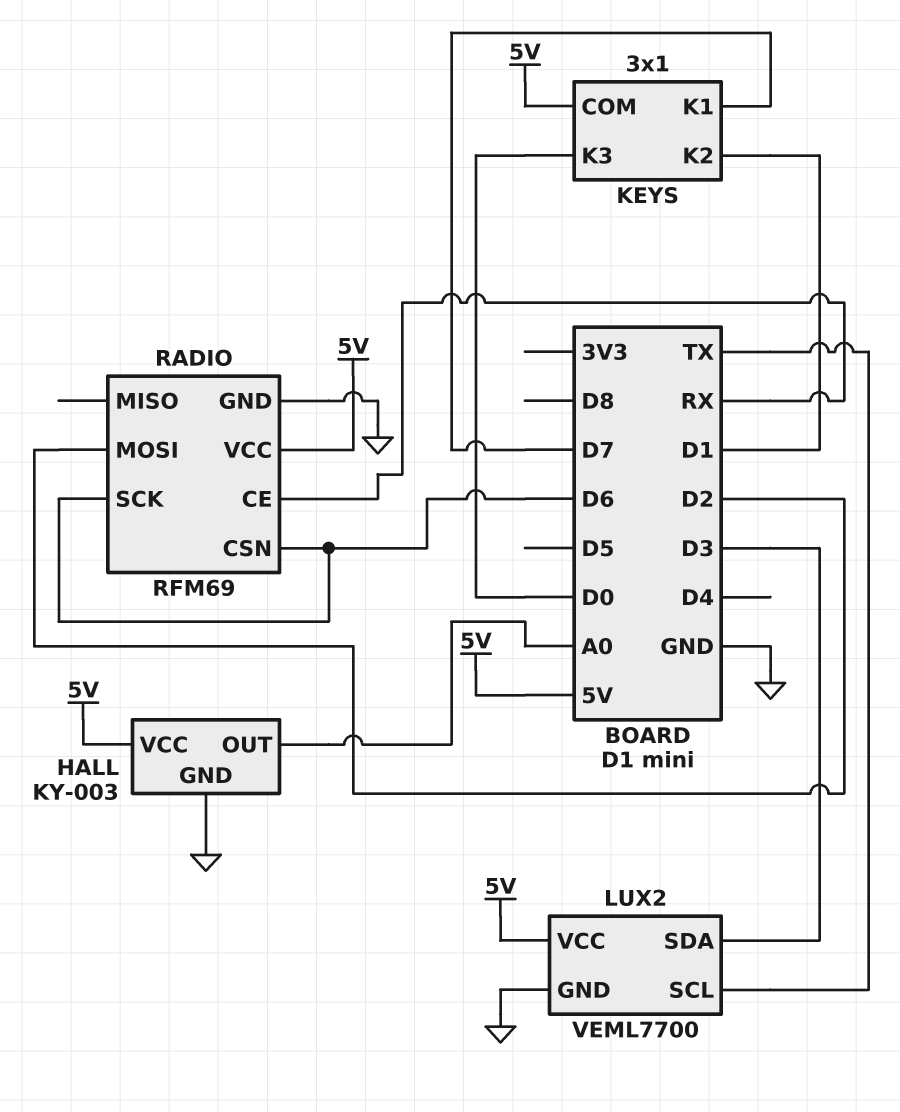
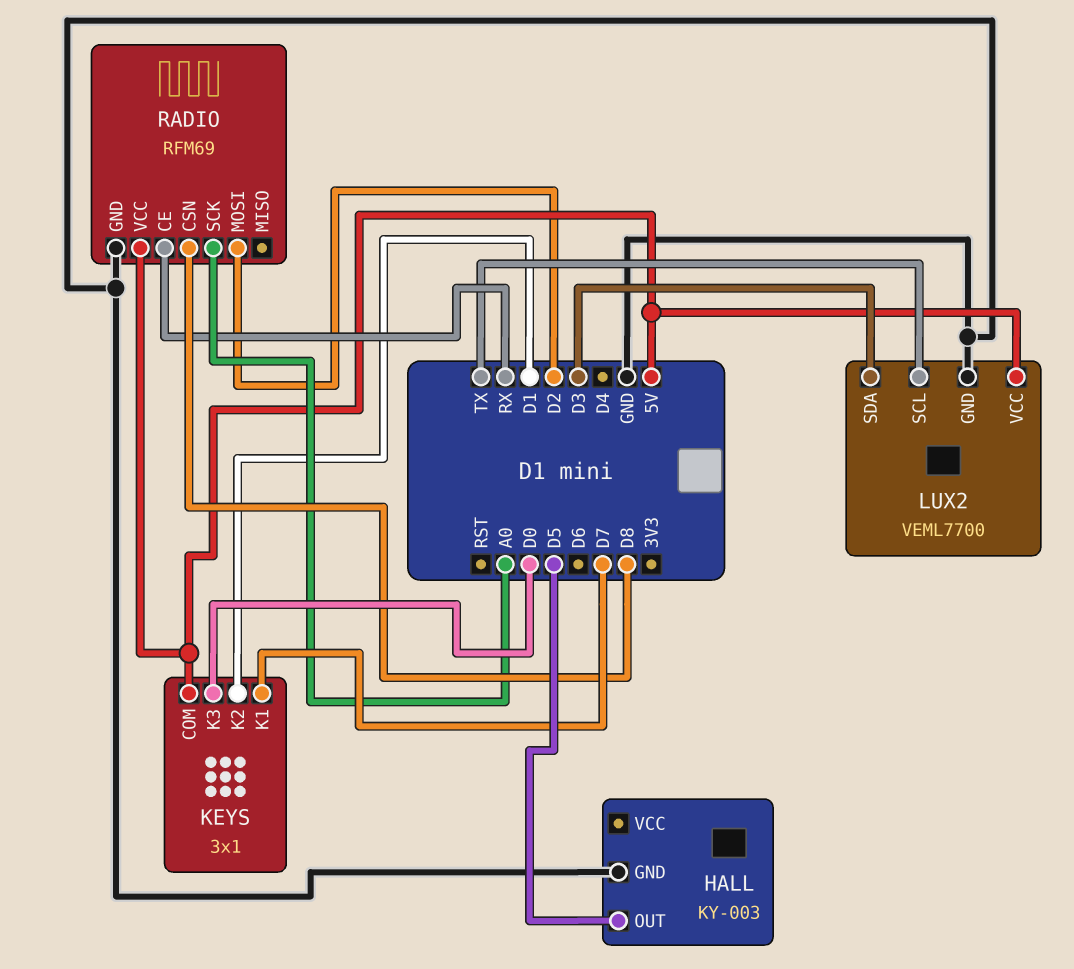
HALL pin OUT: A0 -> D5
HALL pin VCC: 5V -> none
RADIO pin CSN: D6 -> D8
RADIO pin SCK: D6 -> A0

